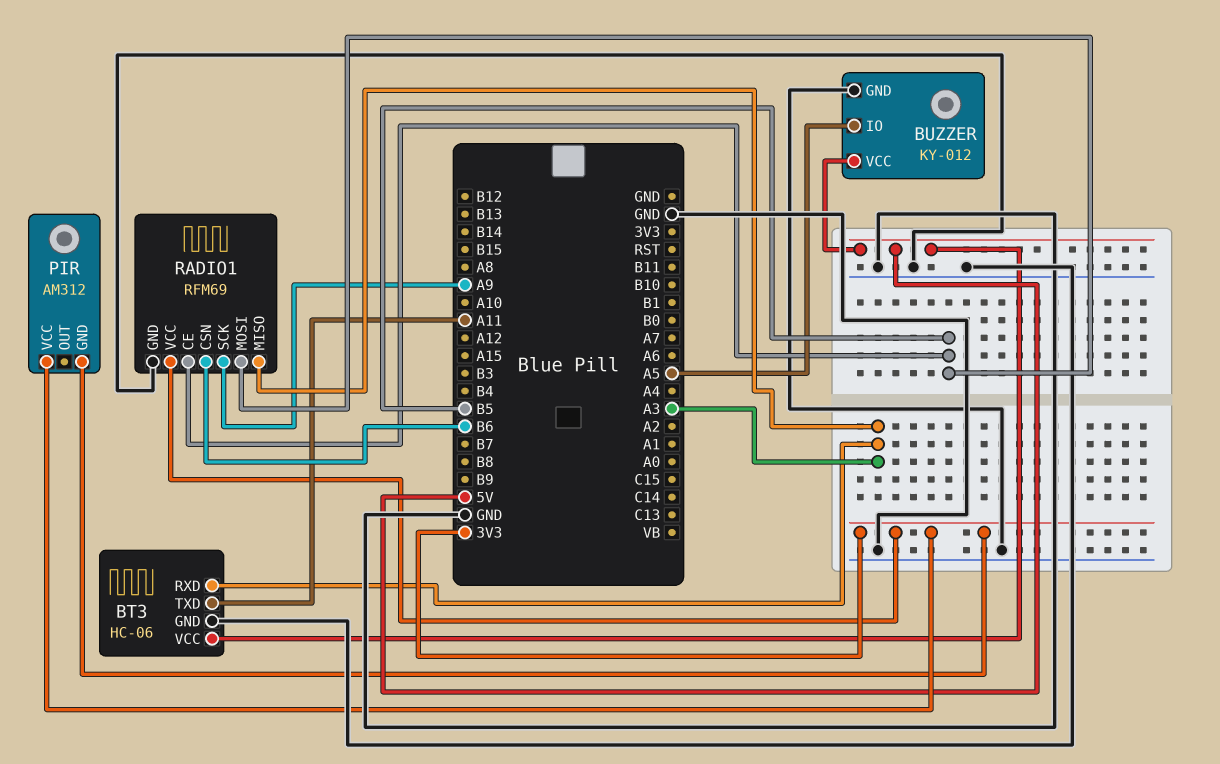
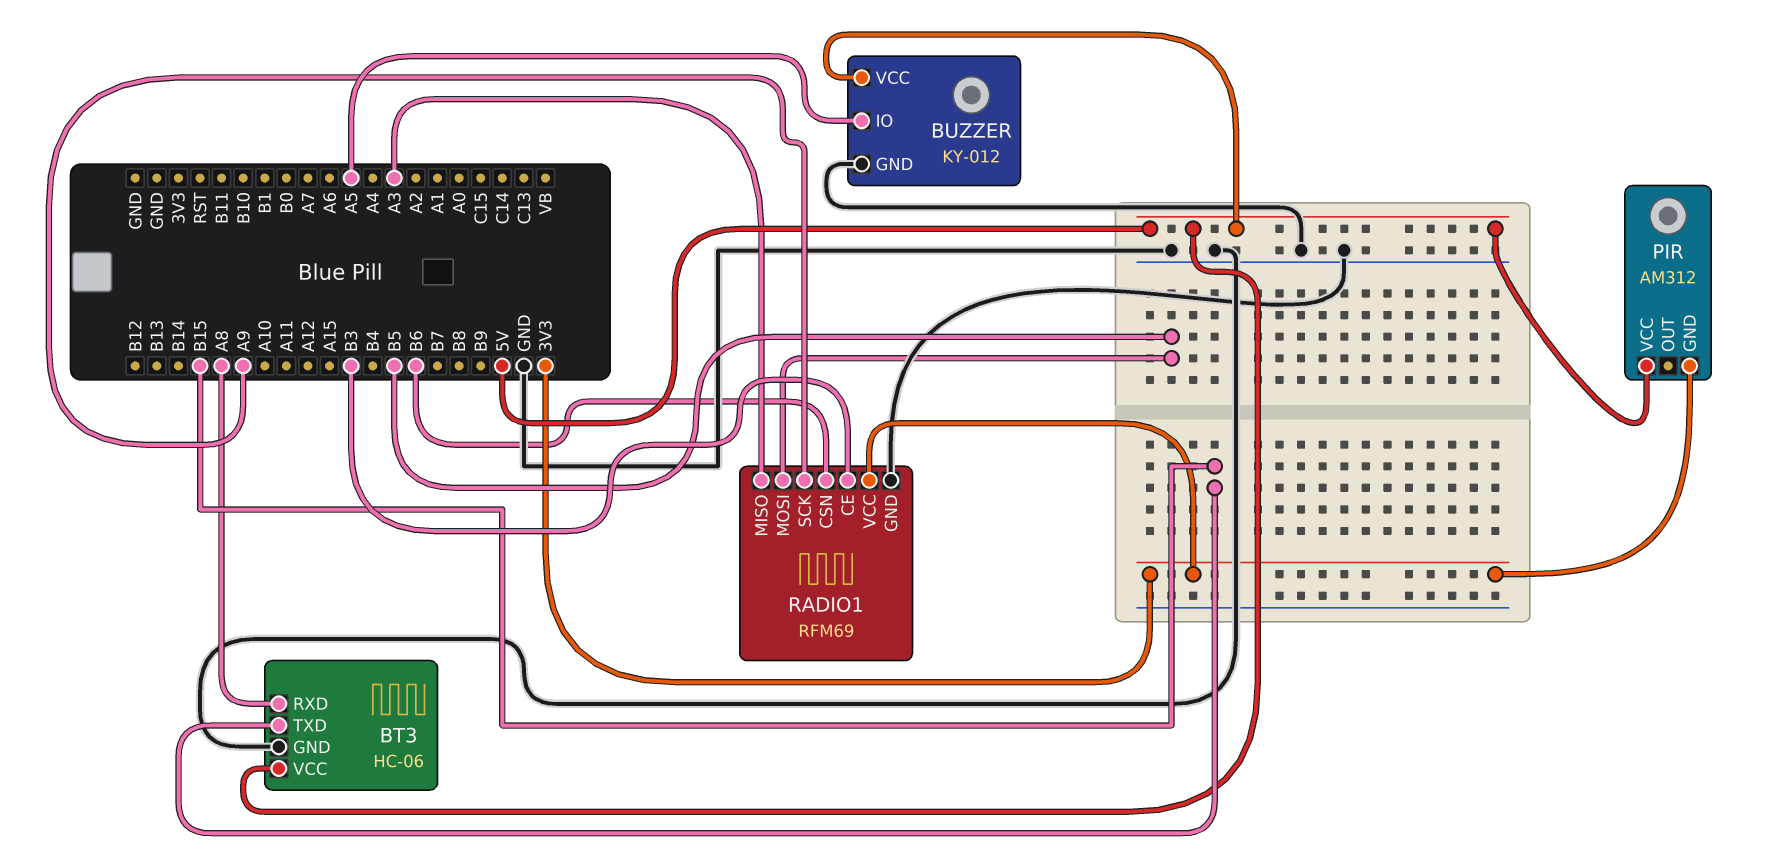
BT3 pin RXD: A3 -> A8
BT3 pin TXD: A11 -> B15
PIR pin VCC: 3V3 -> 5V
RADIO1 pin CE: B5 -> B3

